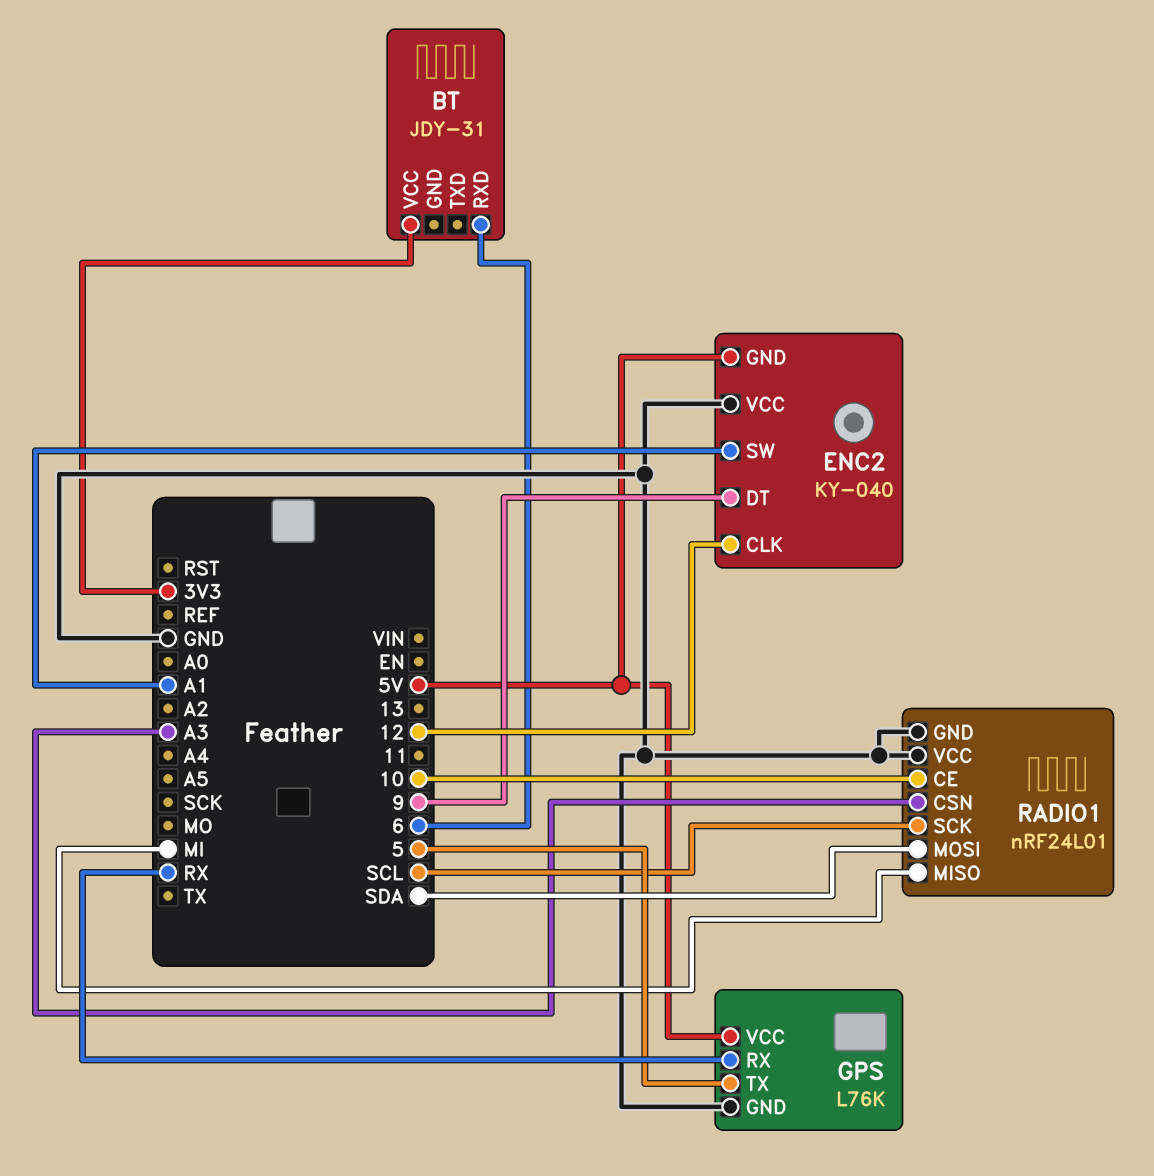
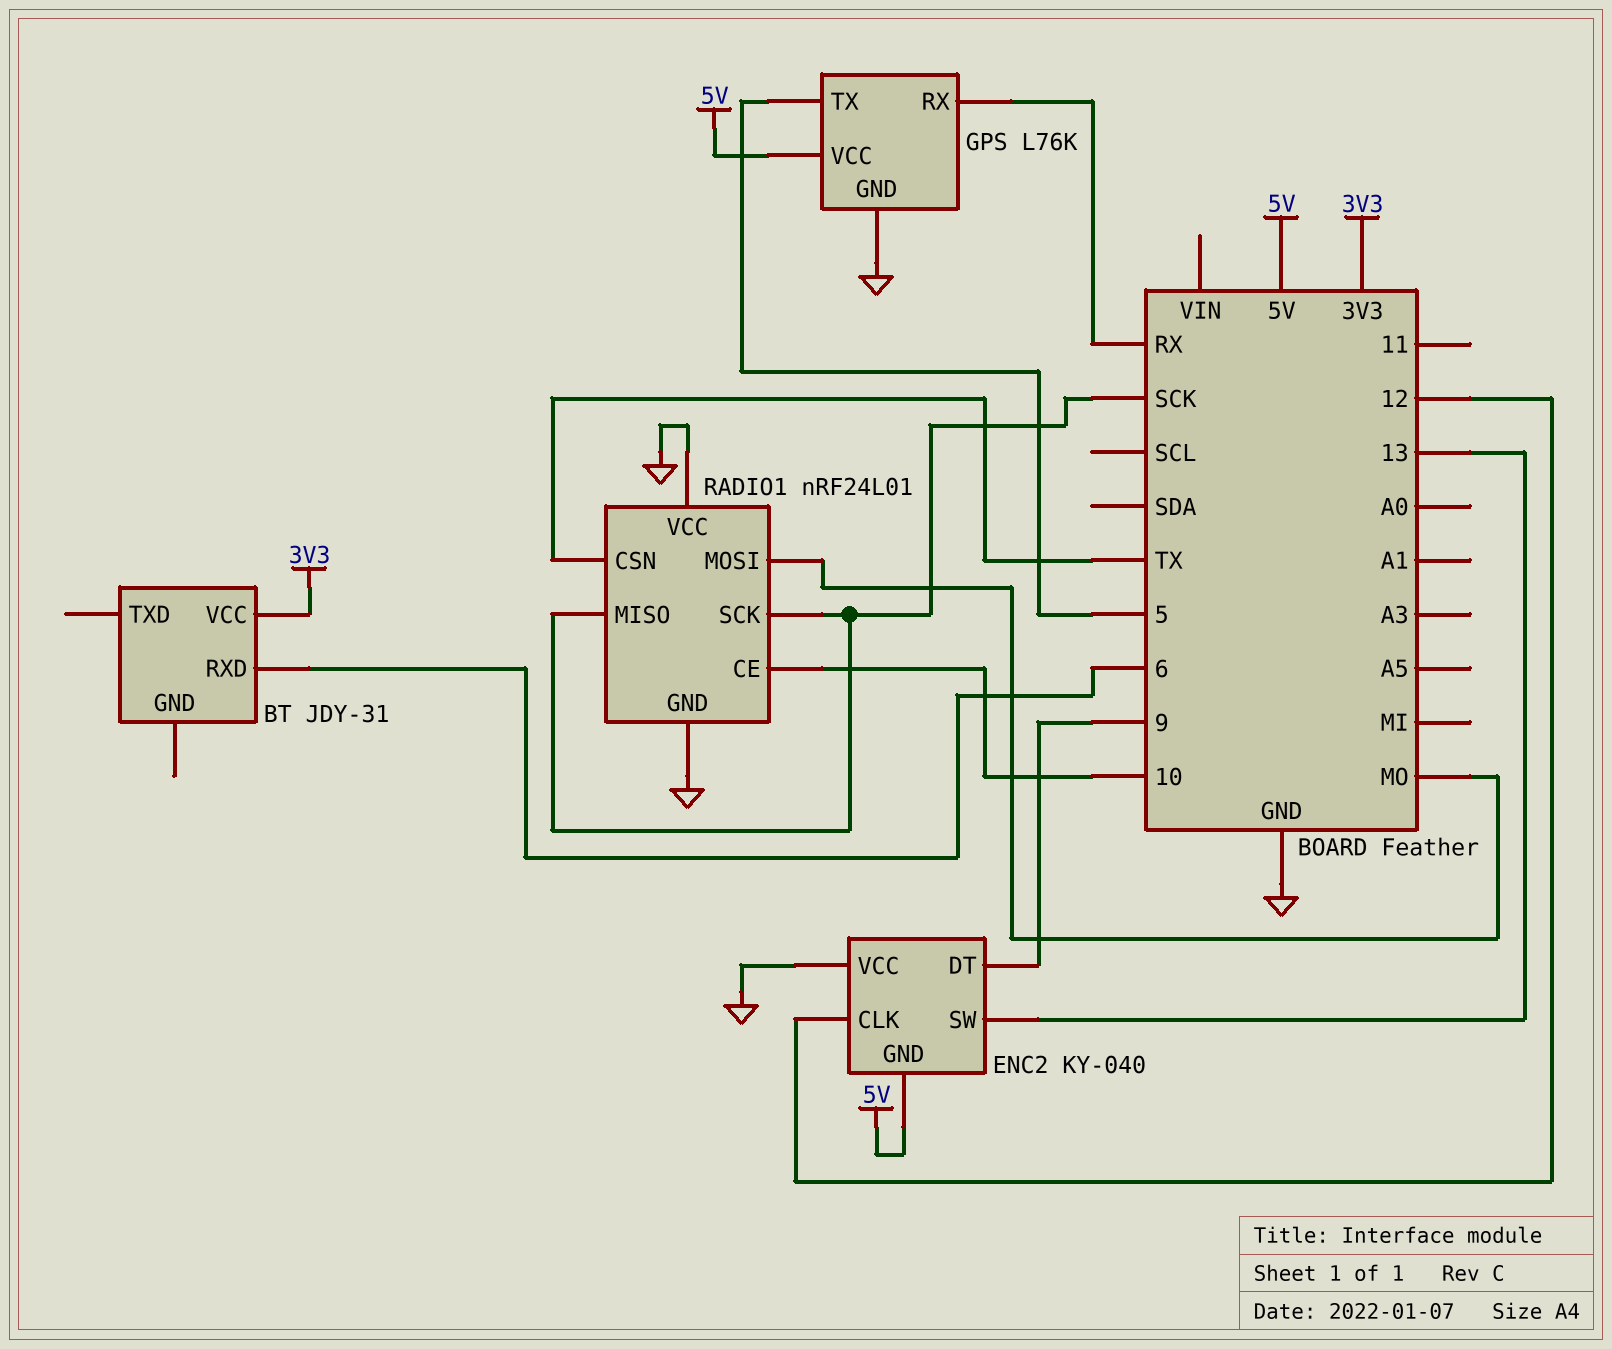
ENC2 pin SW: A1 -> 13
RADIO1 pin CSN: A3 -> TX
RADIO1 pin MISO: MI -> SCK
RADIO1 pin MOSI: SDA -> MO
RADIO1 pin SCK: SCL -> SCK

